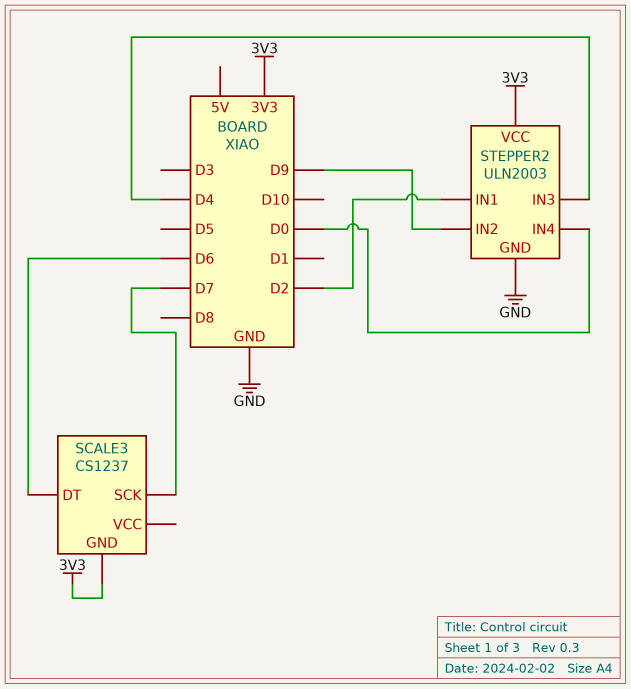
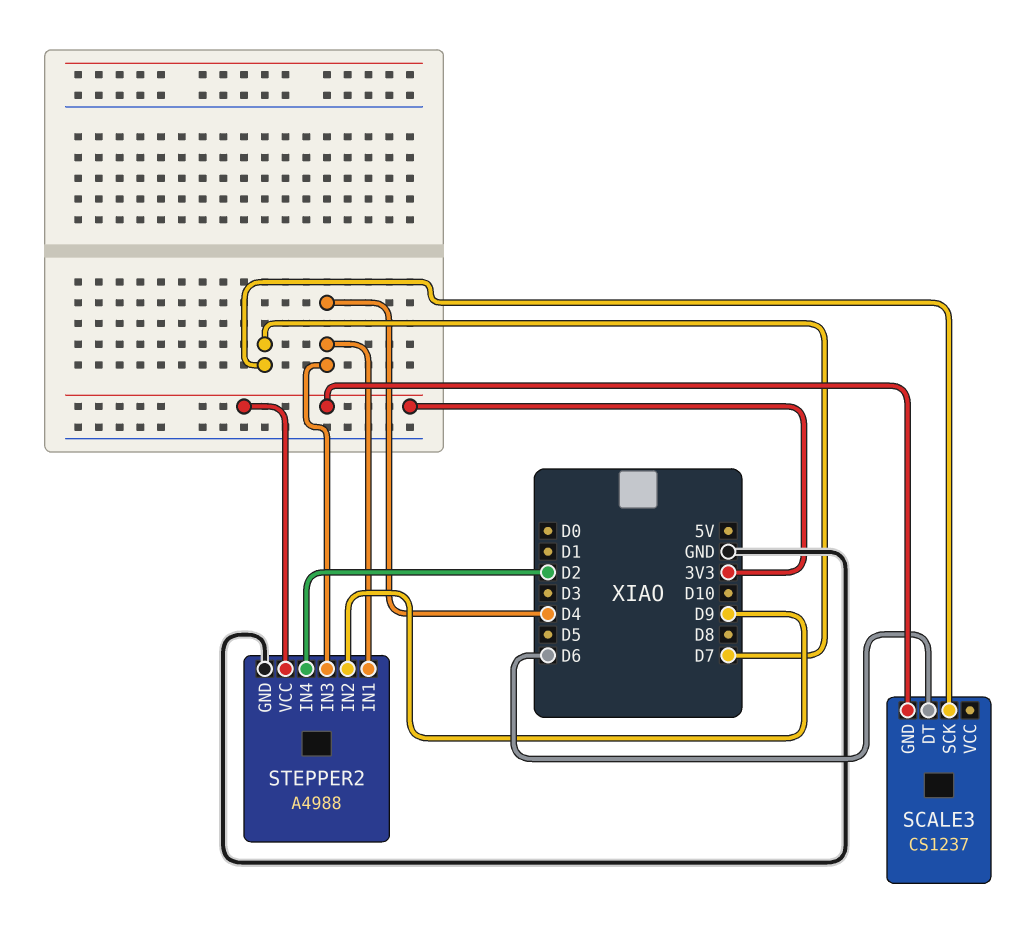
STEPPER2: ULN2003 -> A4988
STEPPER2 pin IN1: D2 -> D4
STEPPER2 pin IN4: D0 -> D2

